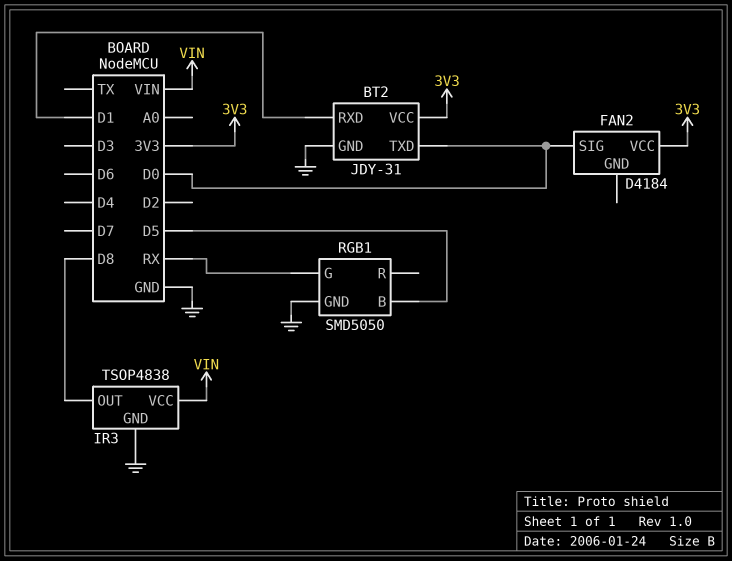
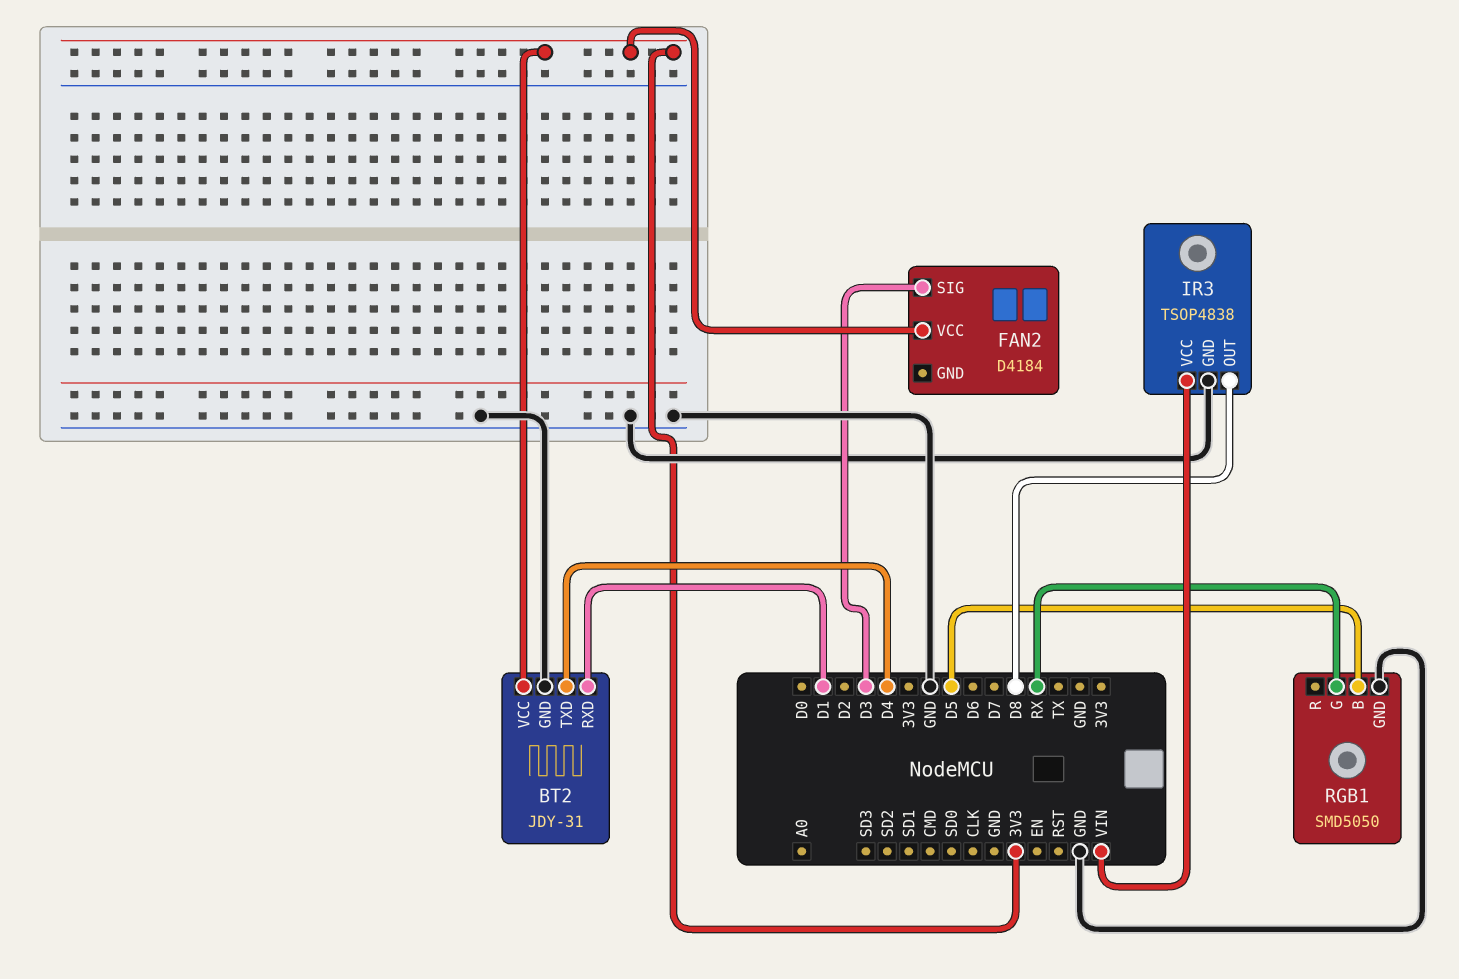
BT2 pin TXD: D0 -> D4
FAN2 pin SIG: D0 -> D3

